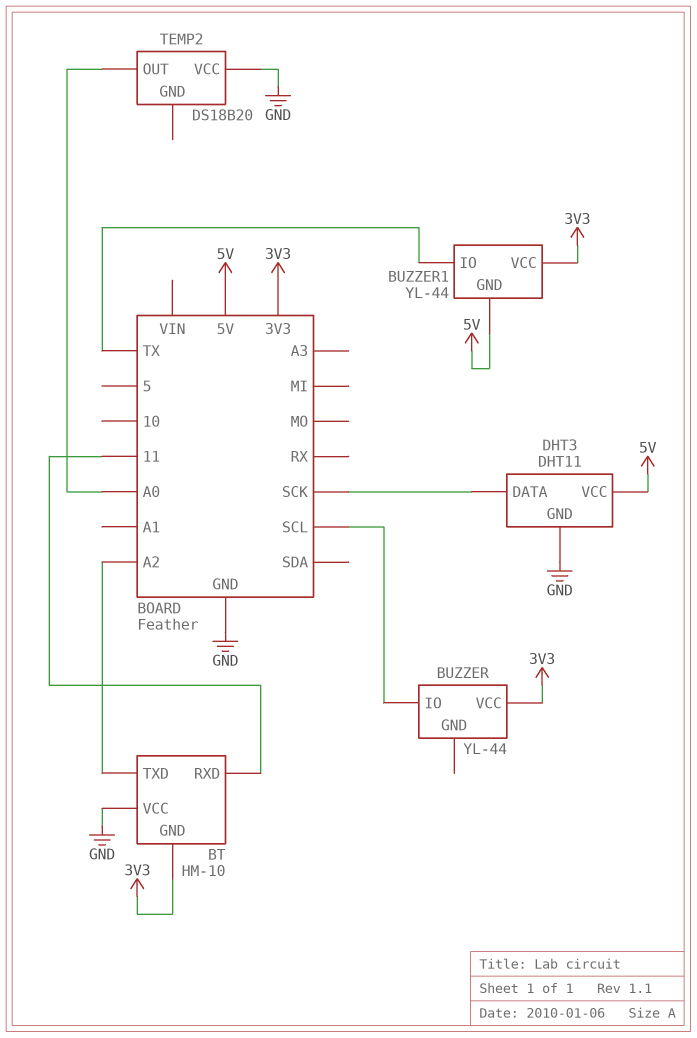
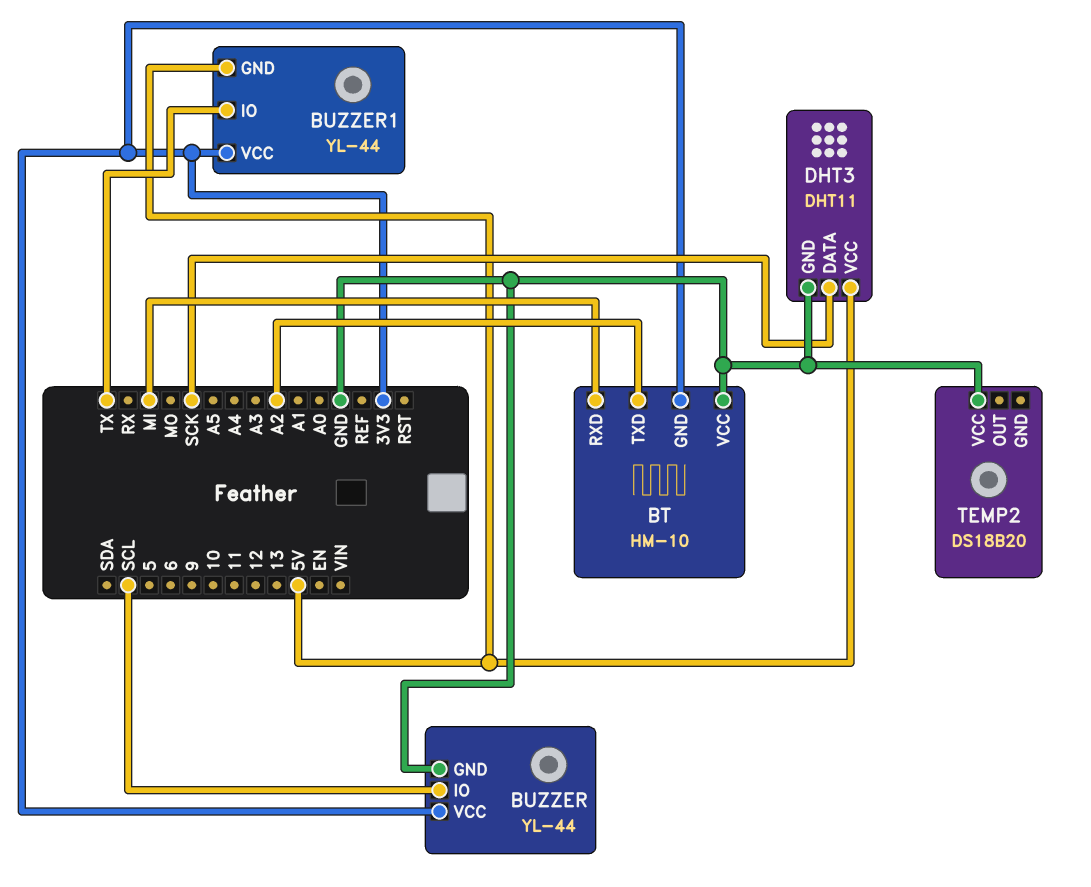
BT pin RXD: 11 -> MI
BUZZER pin GND: none -> GND
TEMP2 pin OUT: A0 -> none

